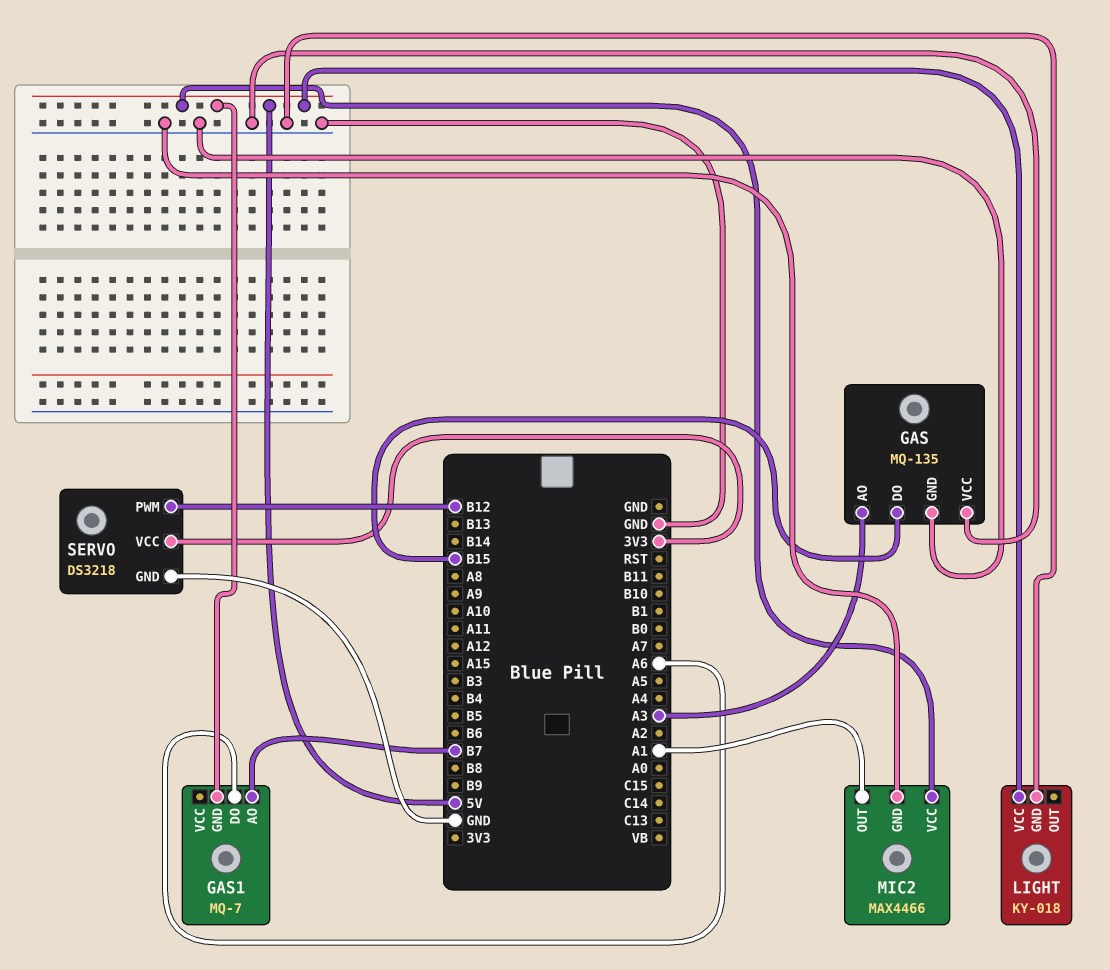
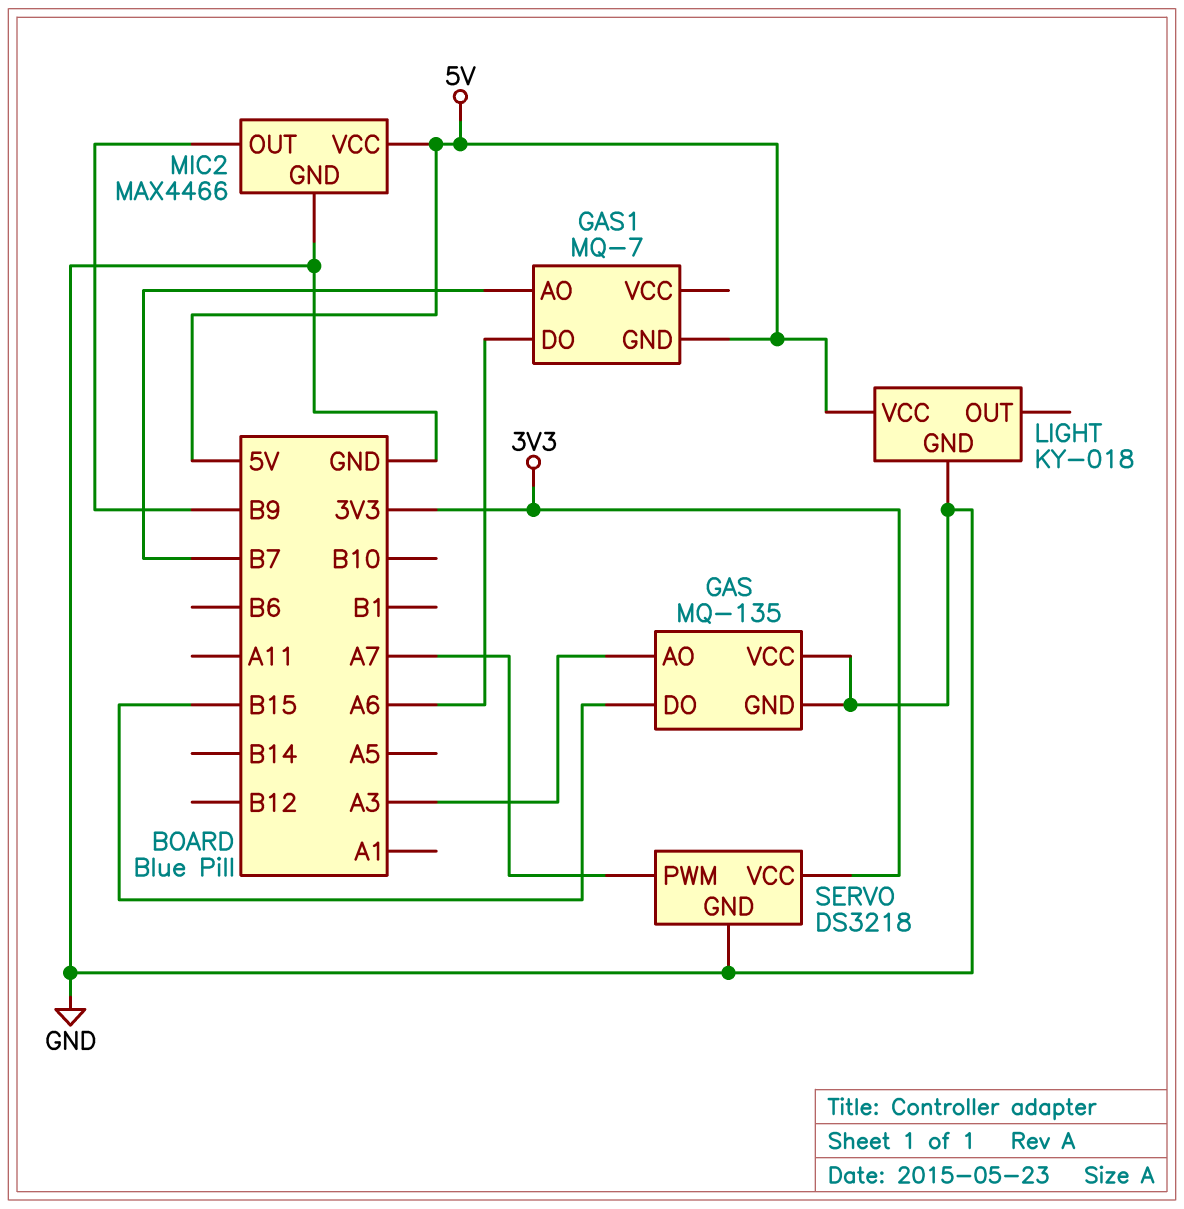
MIC2 pin OUT: A1 -> B9
SERVO pin PWM: B12 -> A7

